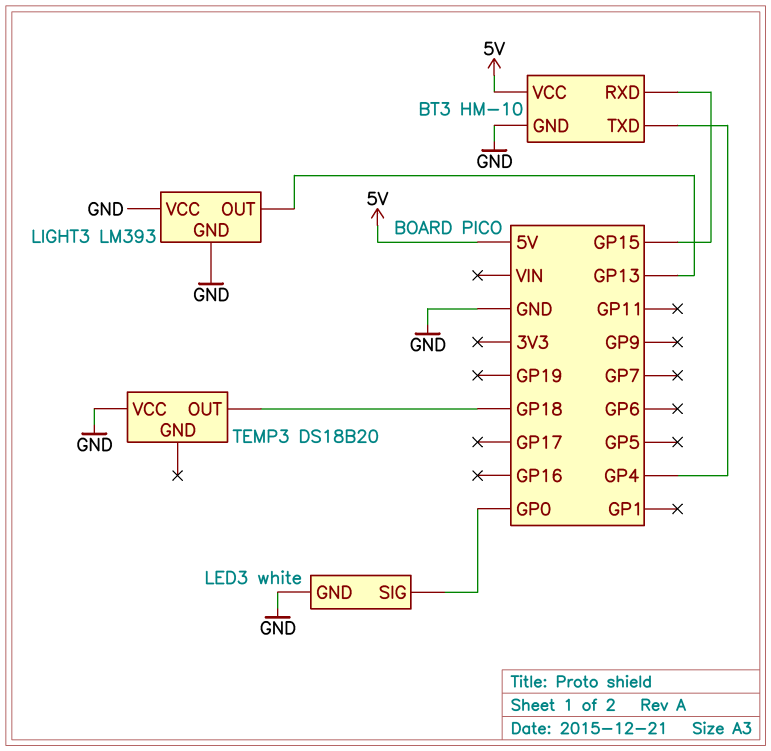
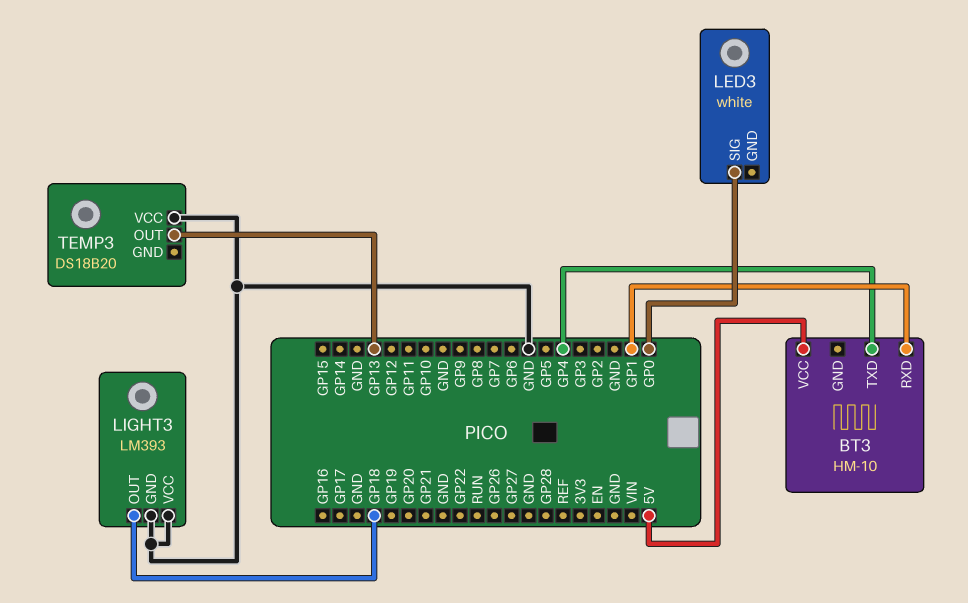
BT3 pin GND: GND -> none
BT3 pin RXD: GP15 -> GP1
LED3 pin GND: GND -> none
LIGHT3 pin OUT: GP13 -> GP18
TEMP3 pin OUT: GP18 -> GP13

